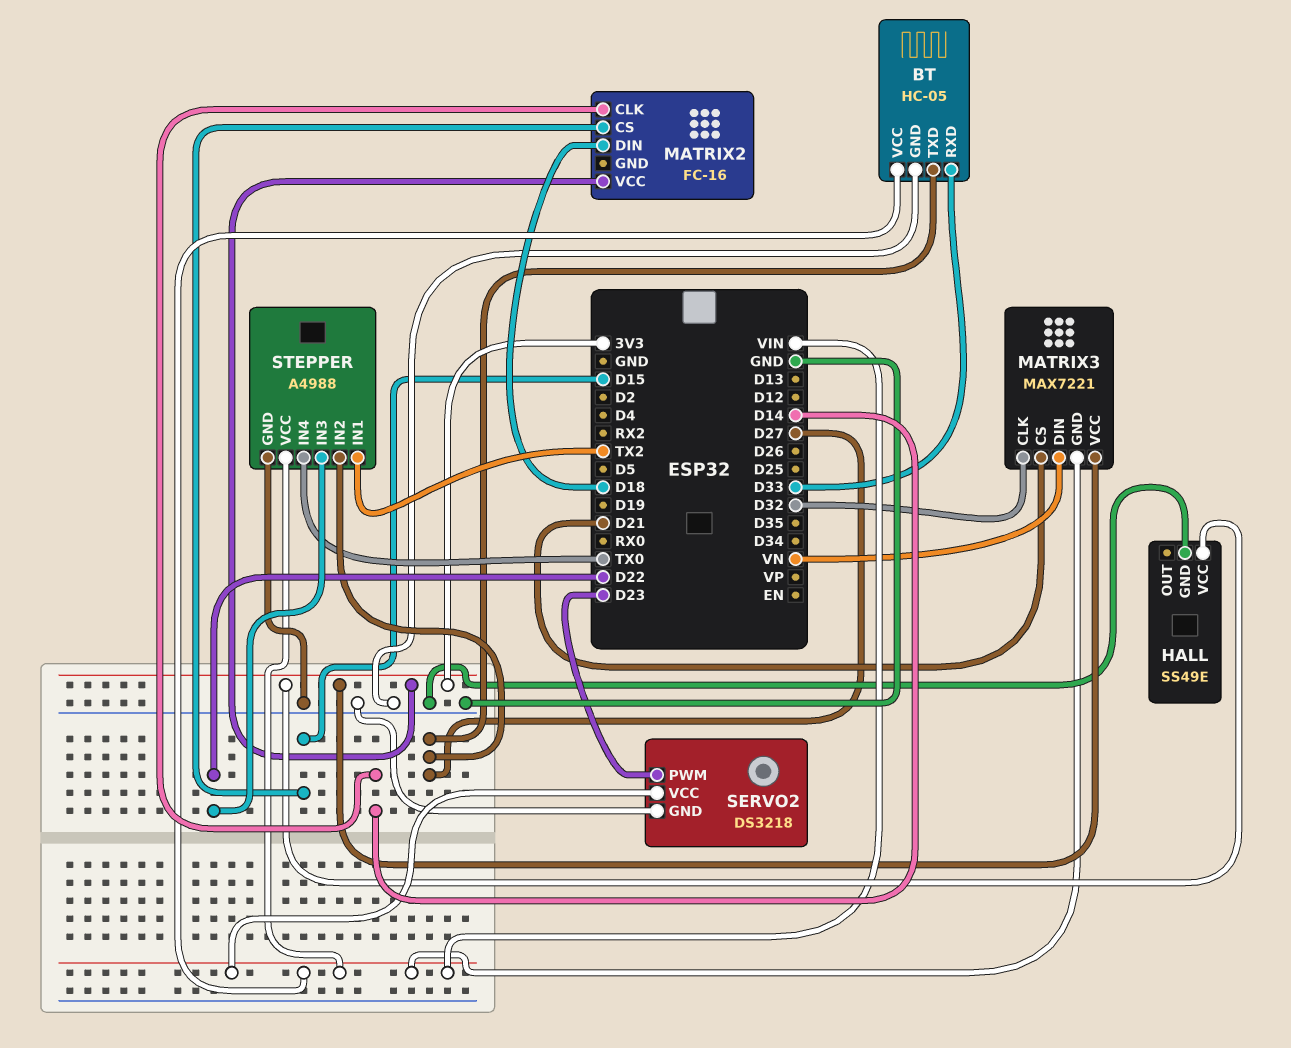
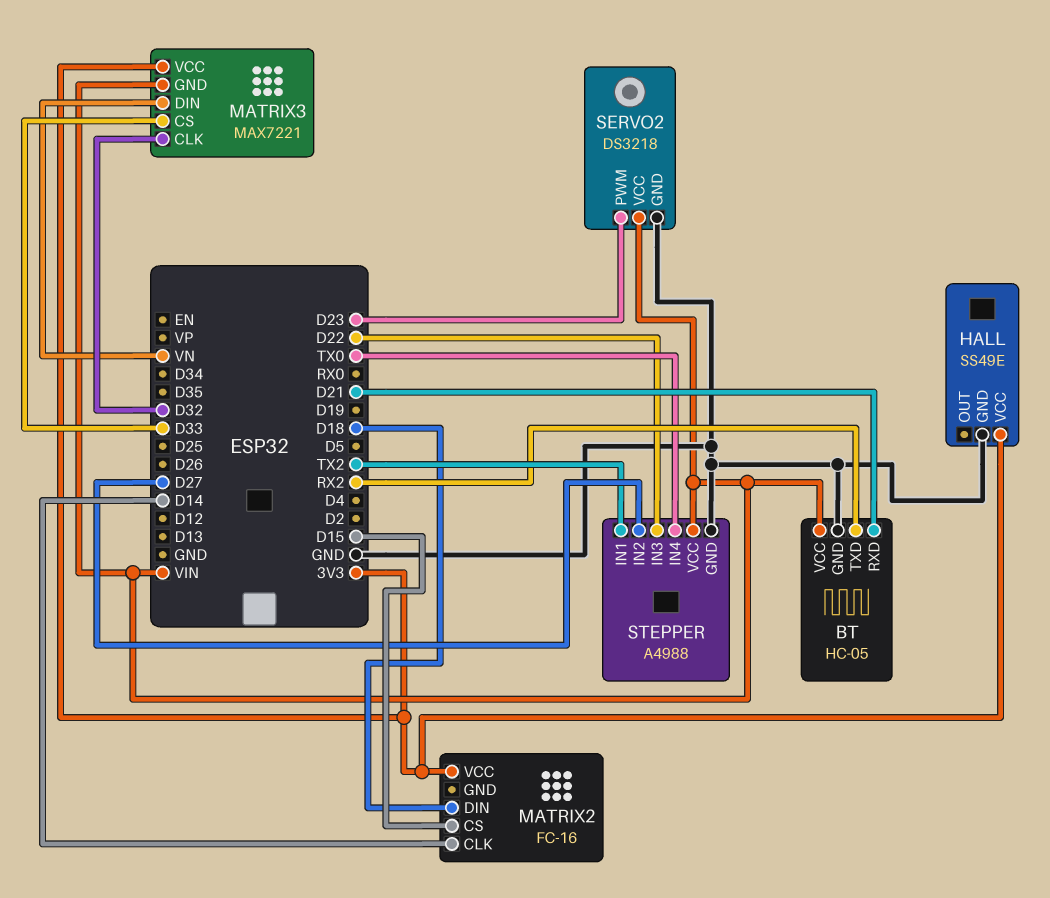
BT pin RXD: D33 -> D21
BT pin TXD: D27 -> RX2
MATRIX3 pin CS: D21 -> D33

